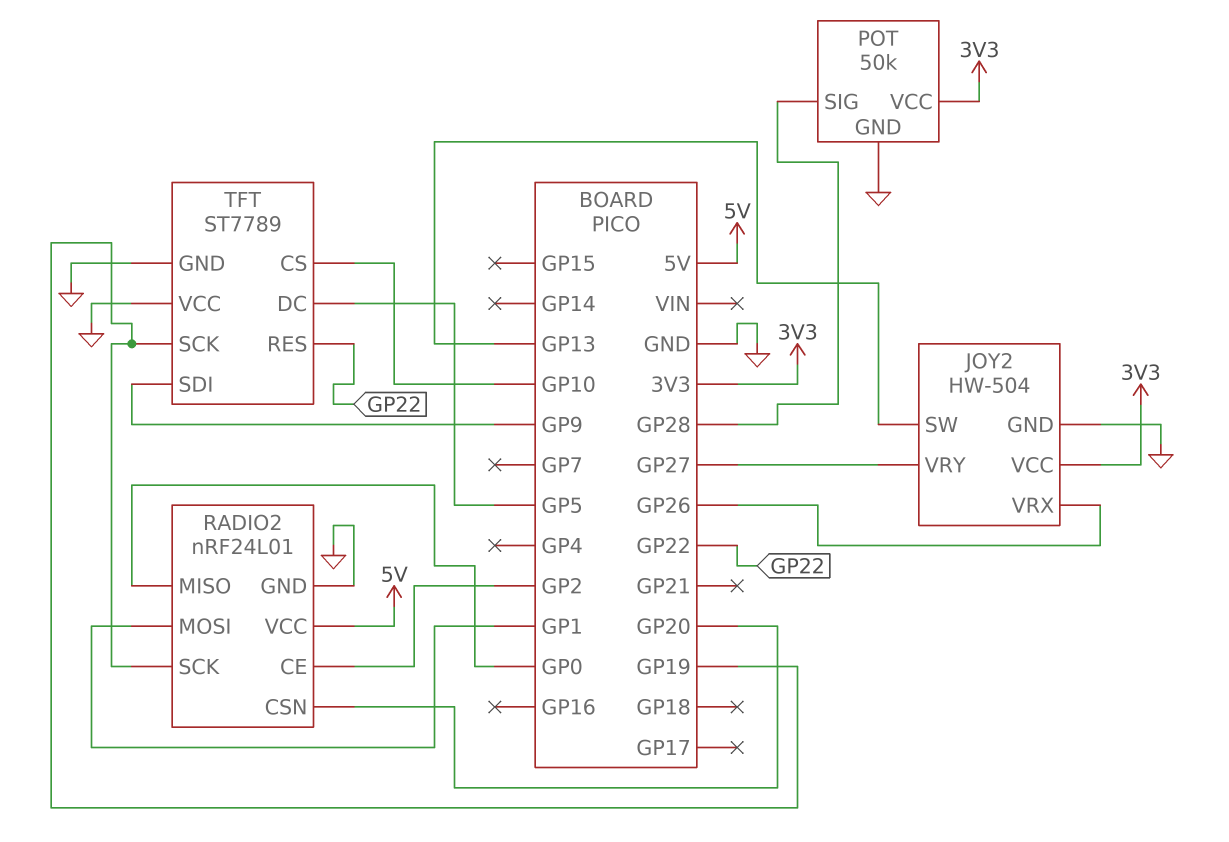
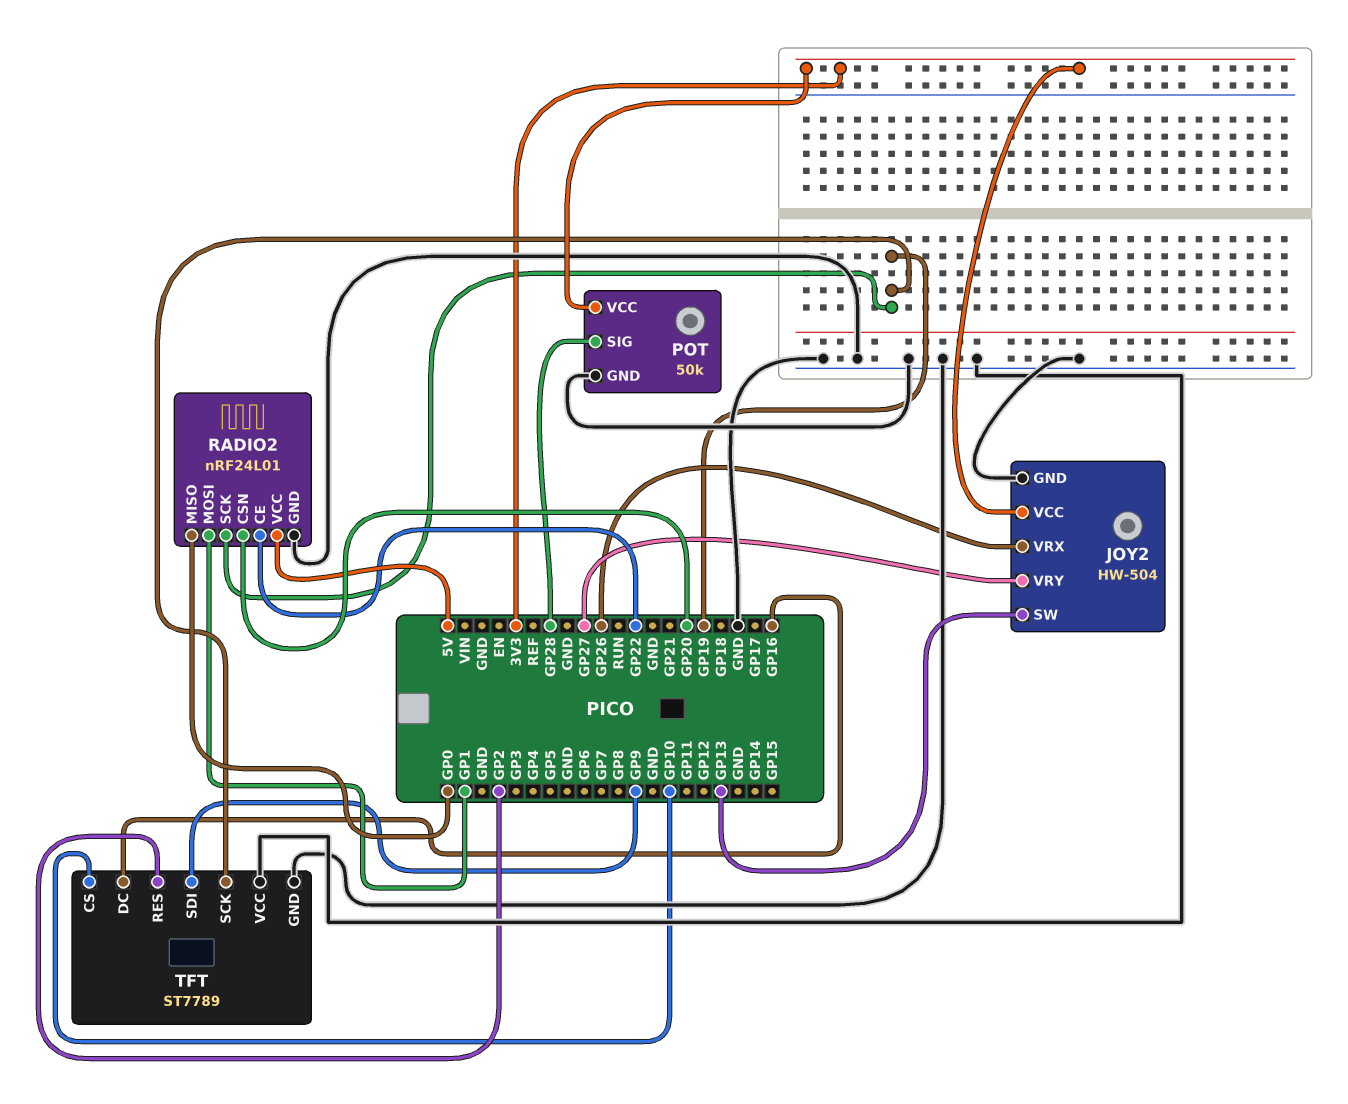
RADIO2 pin CE: GP2 -> GP22
TFT pin DC: GP5 -> GP16
TFT pin RES: GP22 -> GP2

